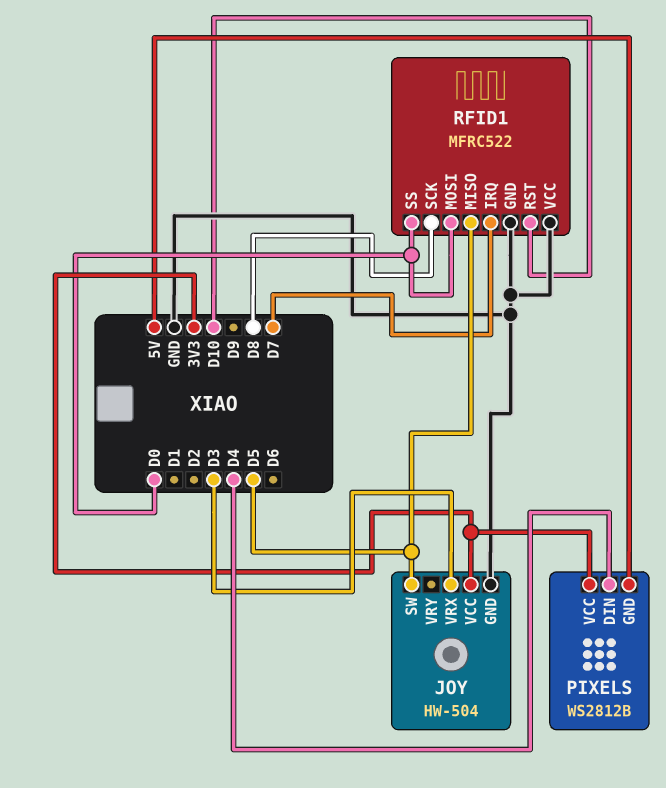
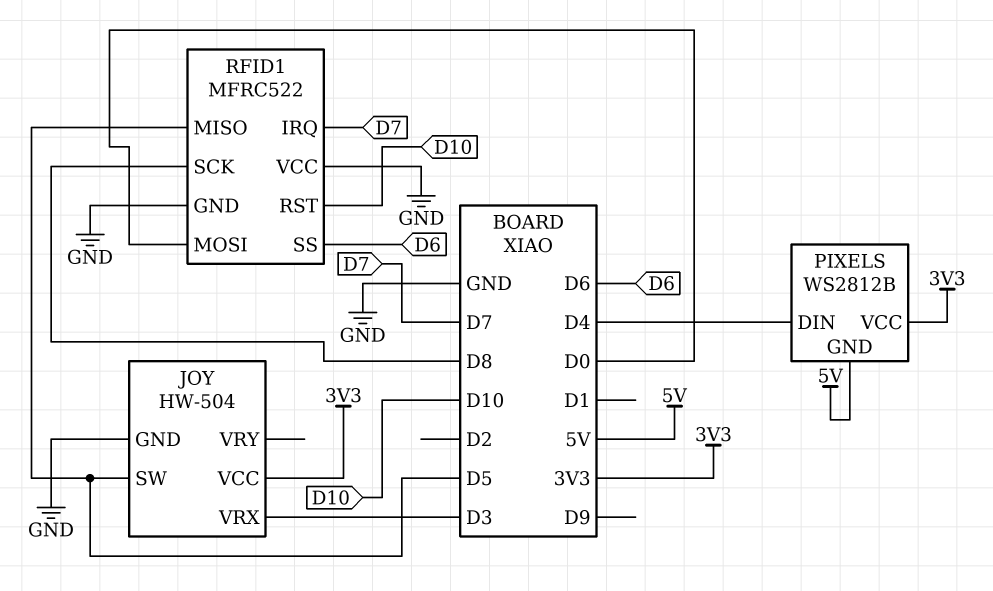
RFID1 pin SS: D0 -> D6

